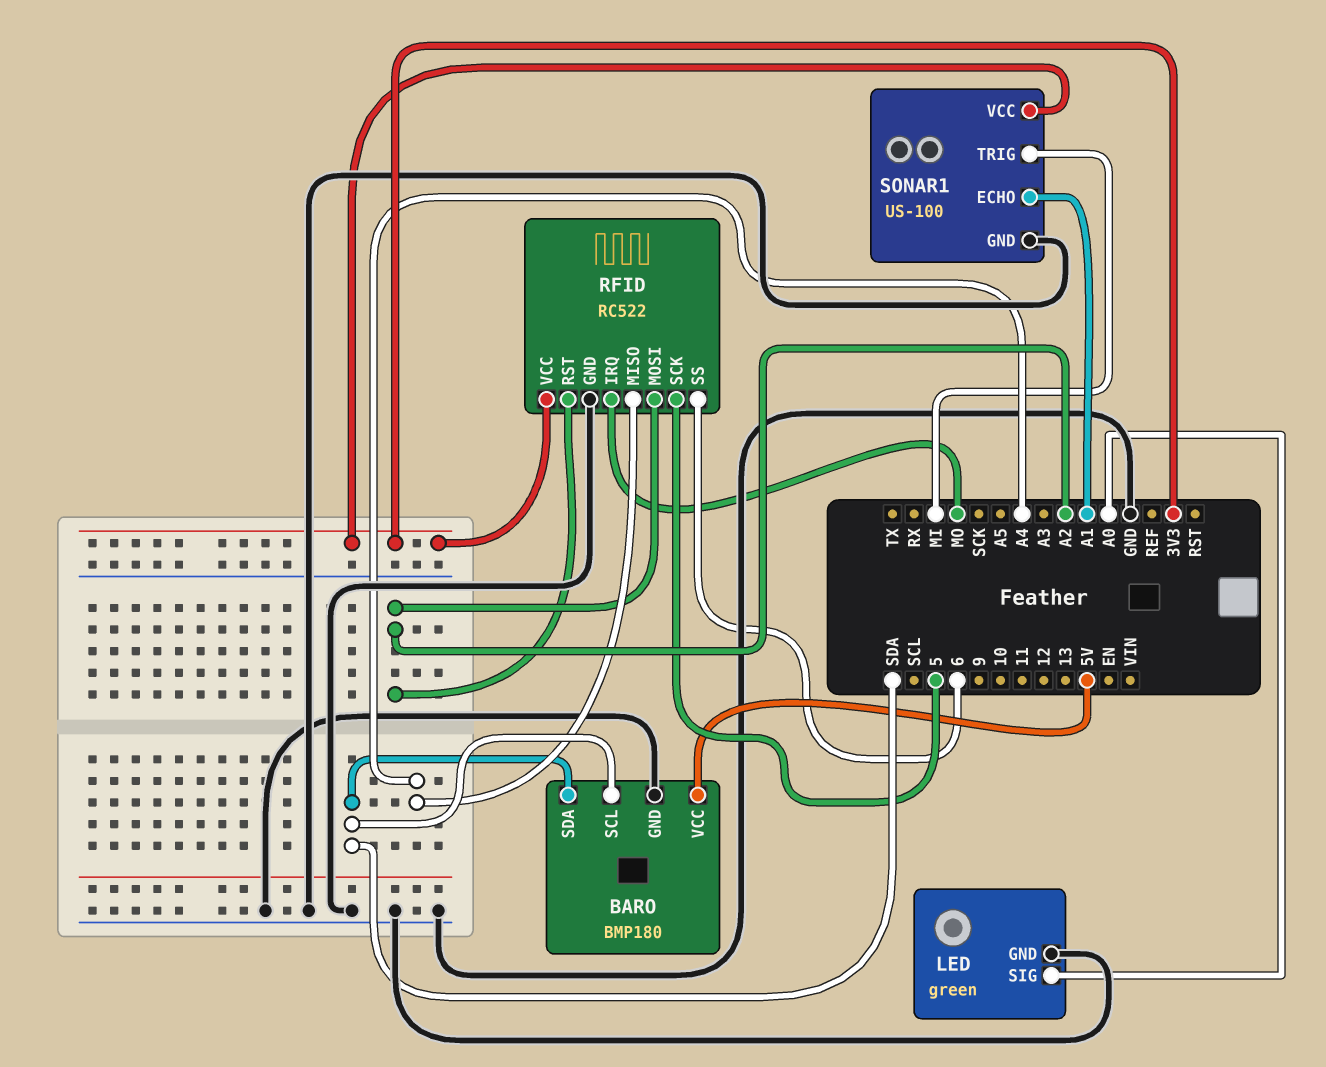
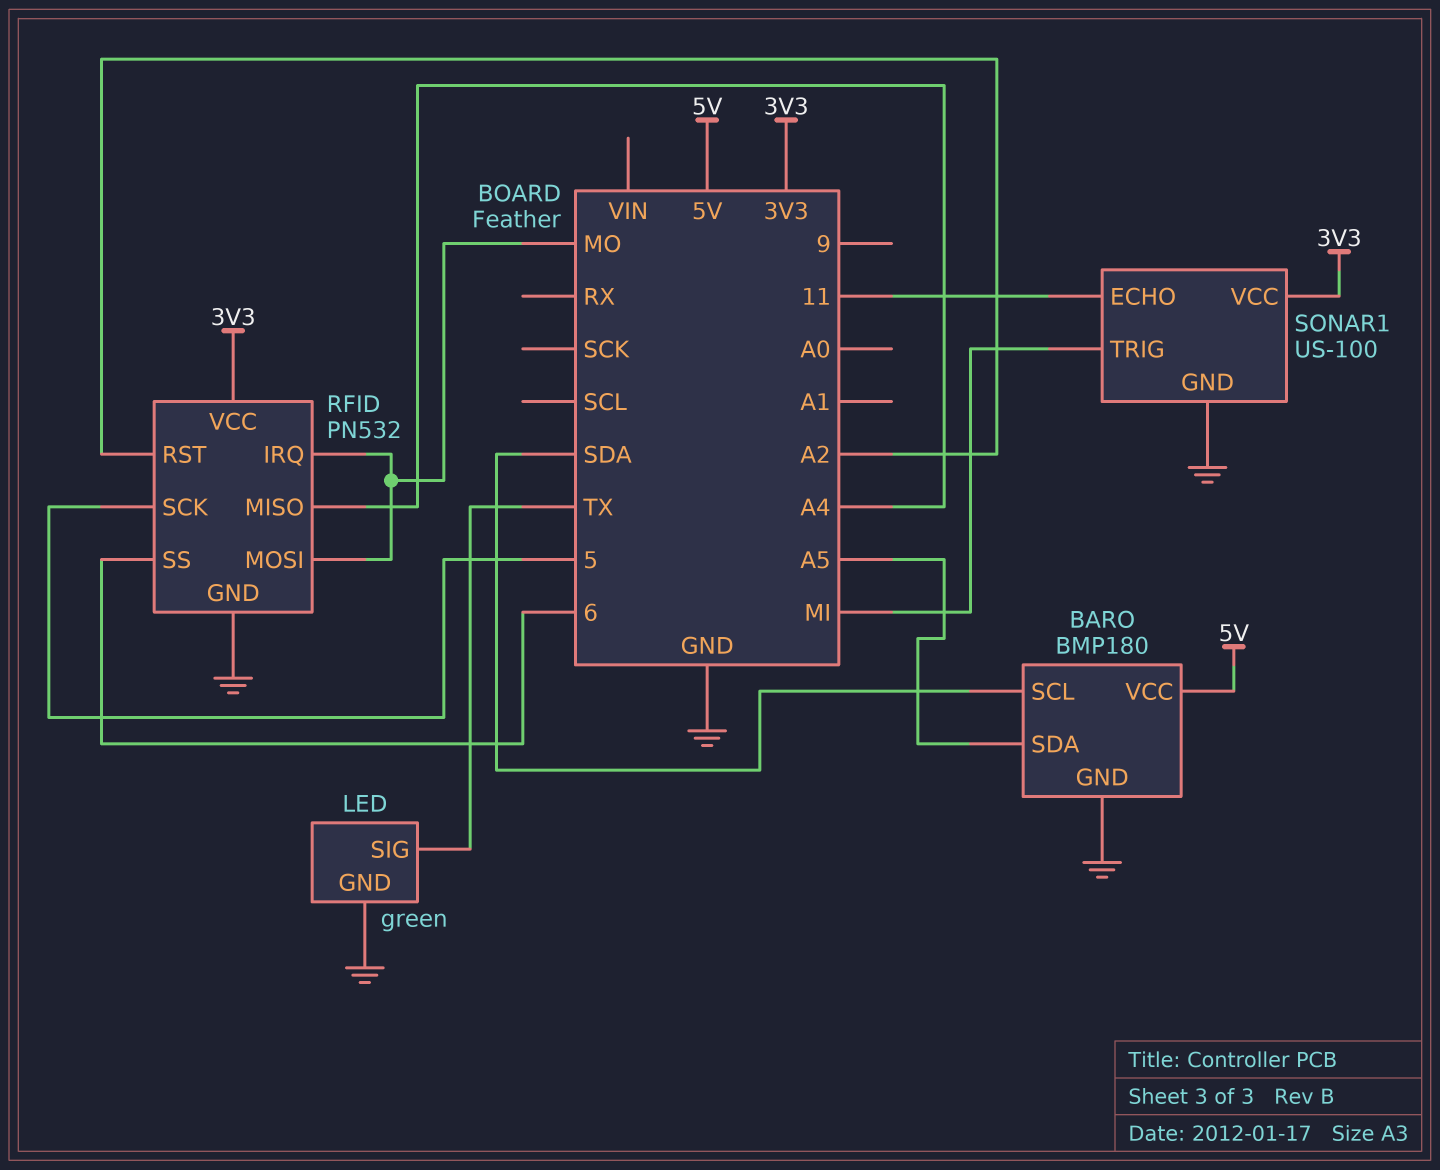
BARO pin SDA: SDA -> A5
LED pin SIG: A0 -> TX
RFID: RC522 -> PN532
RFID pin MOSI: A2 -> MO
SONAR1 pin ECHO: A1 -> 11

